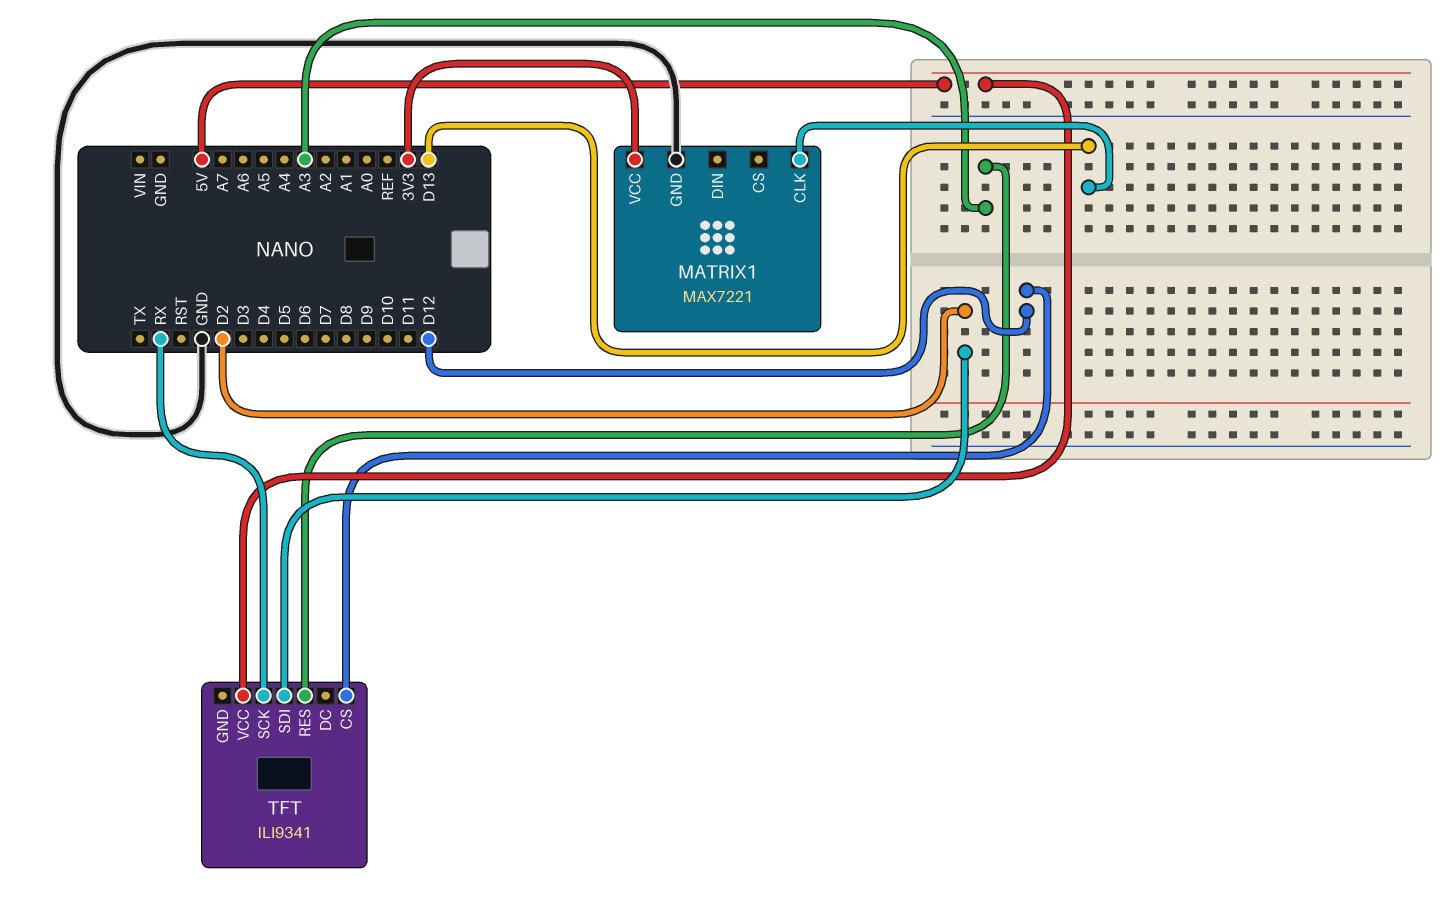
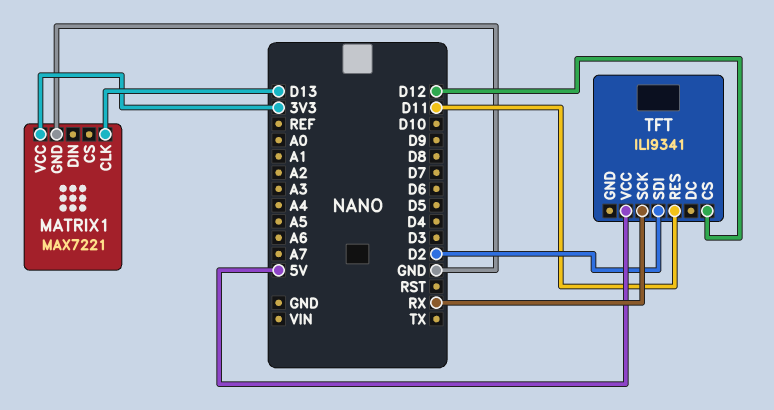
TFT pin RES: A3 -> D11

